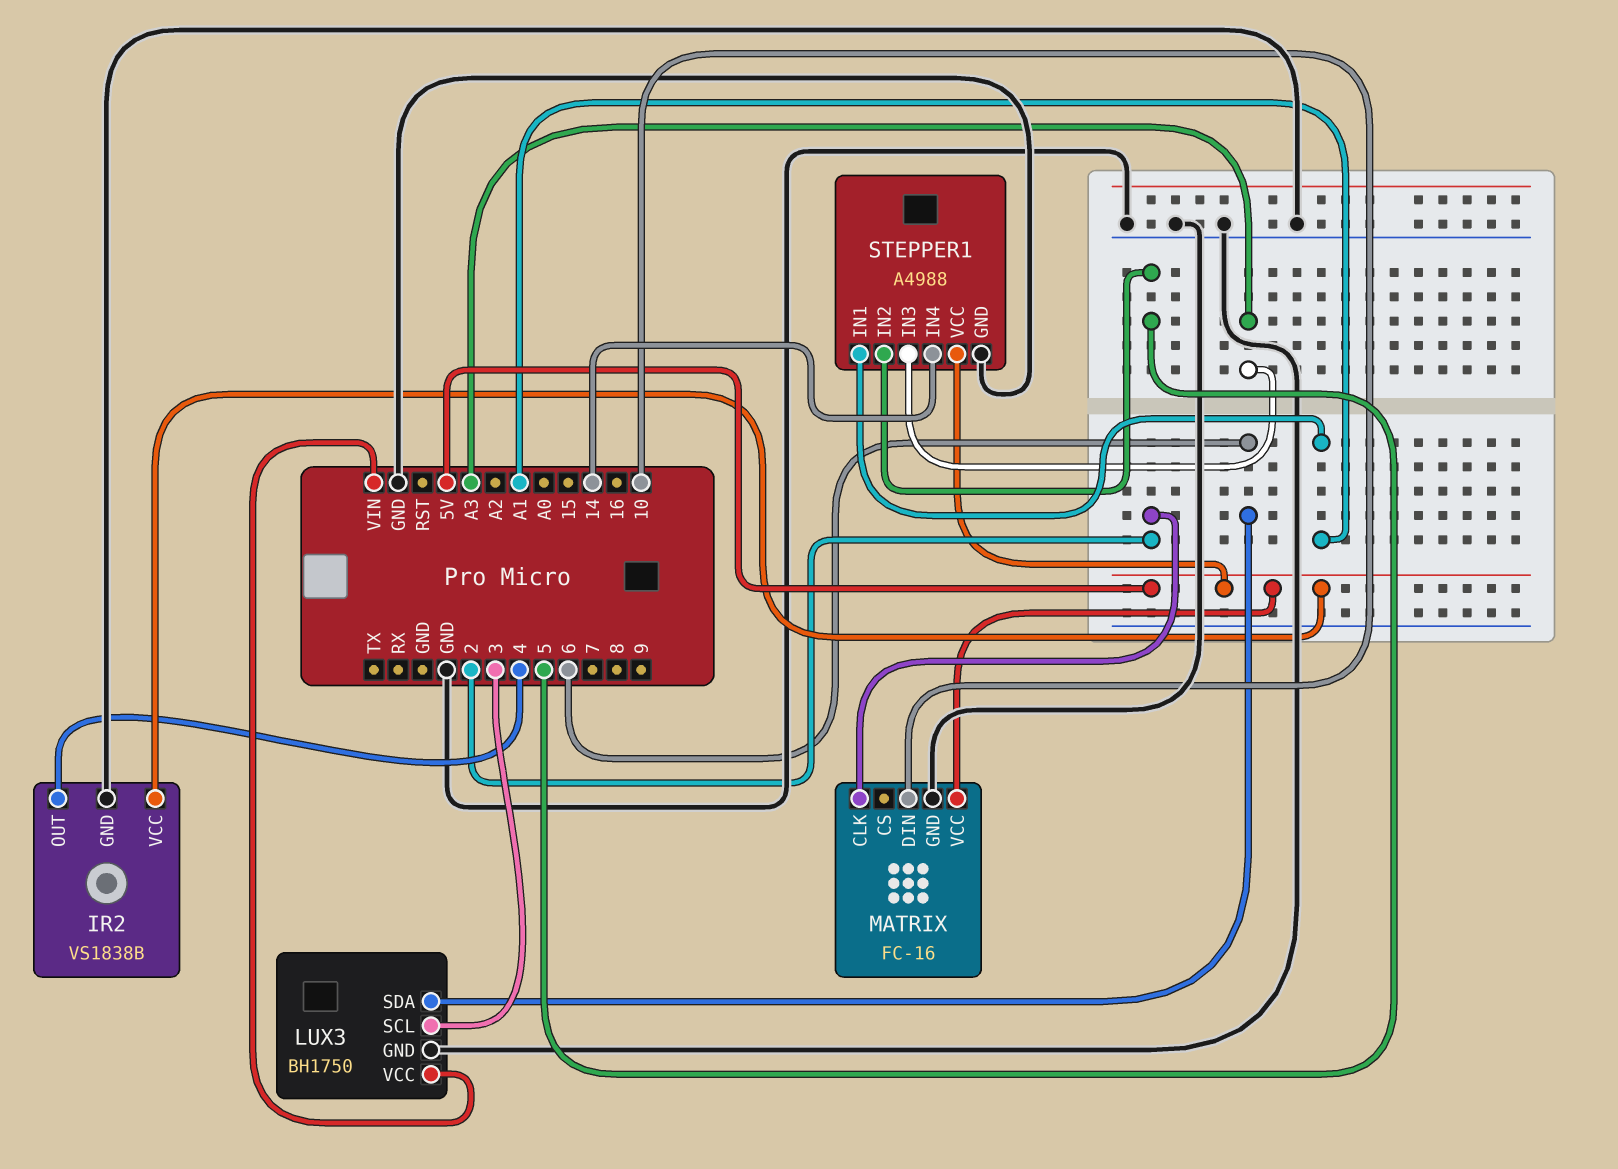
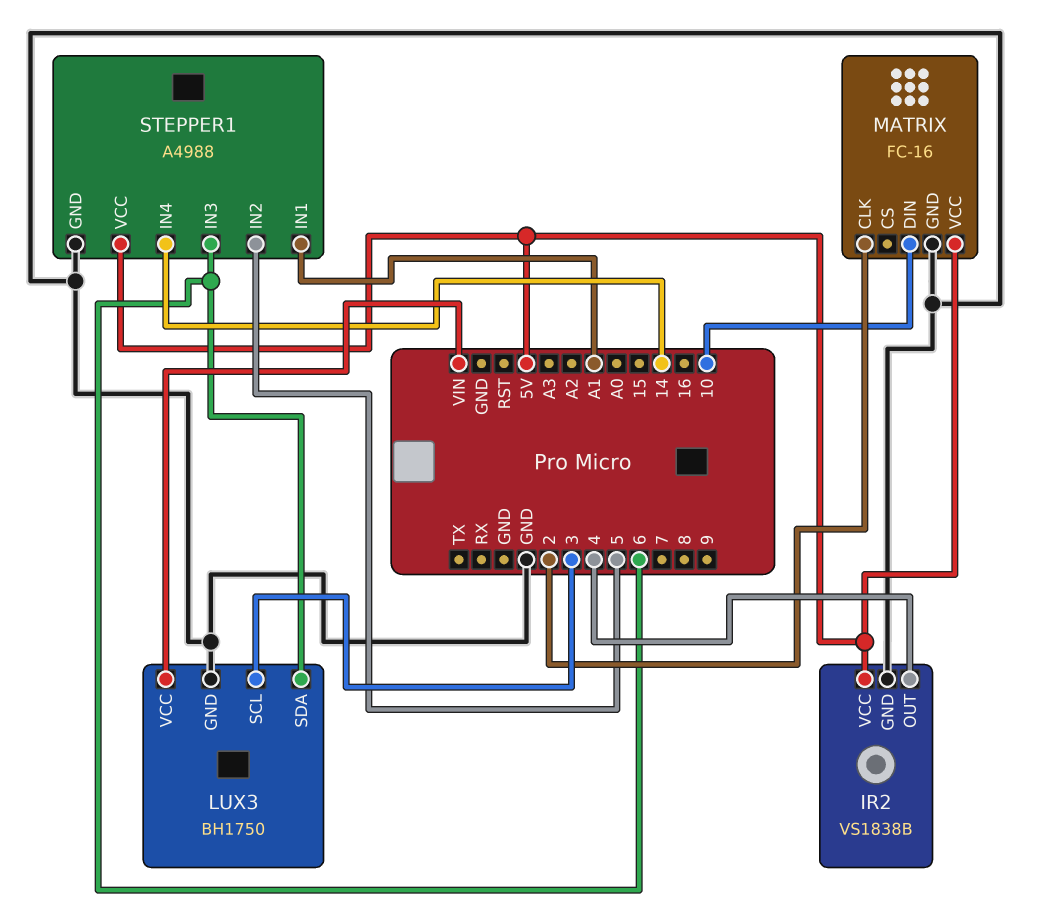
STEPPER1 pin IN3: A3 -> 6

